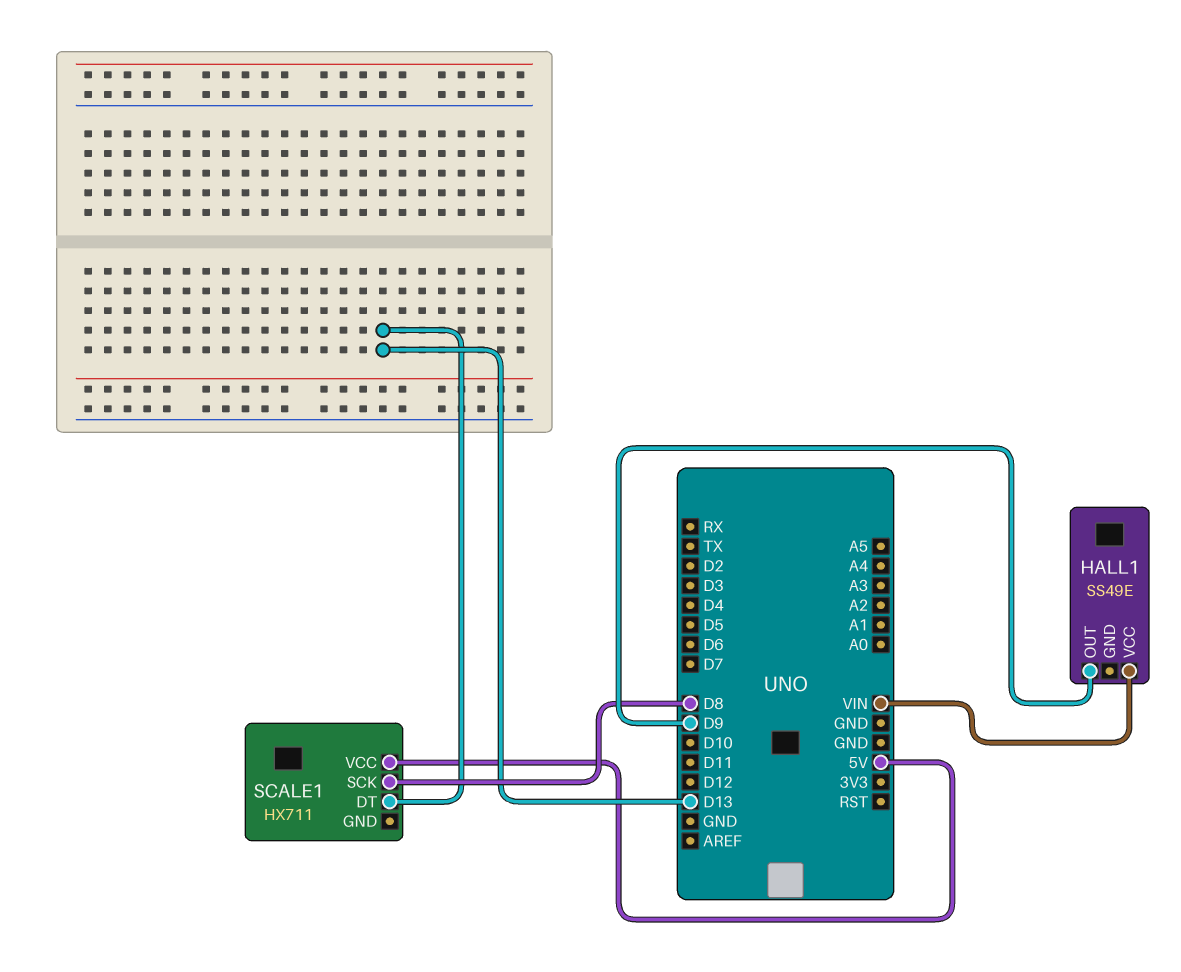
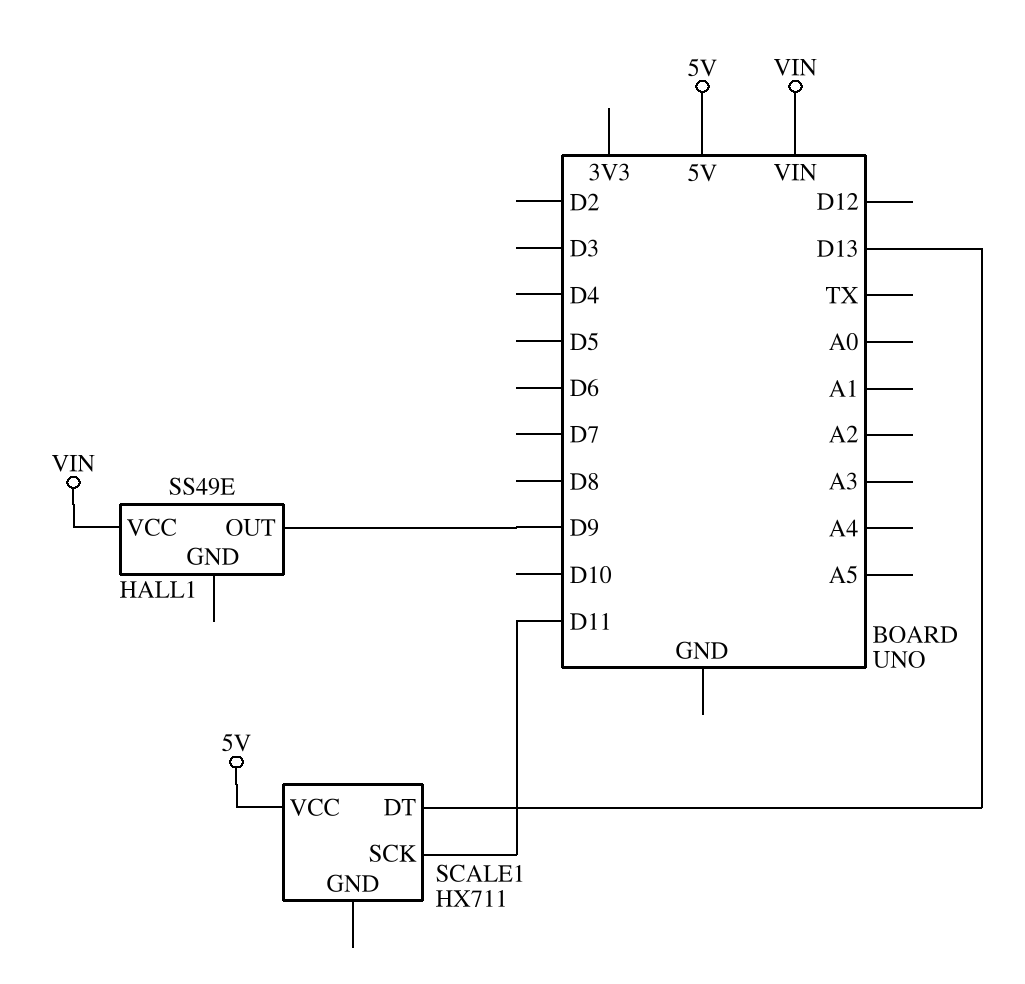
SCALE1 pin SCK: D8 -> D11

